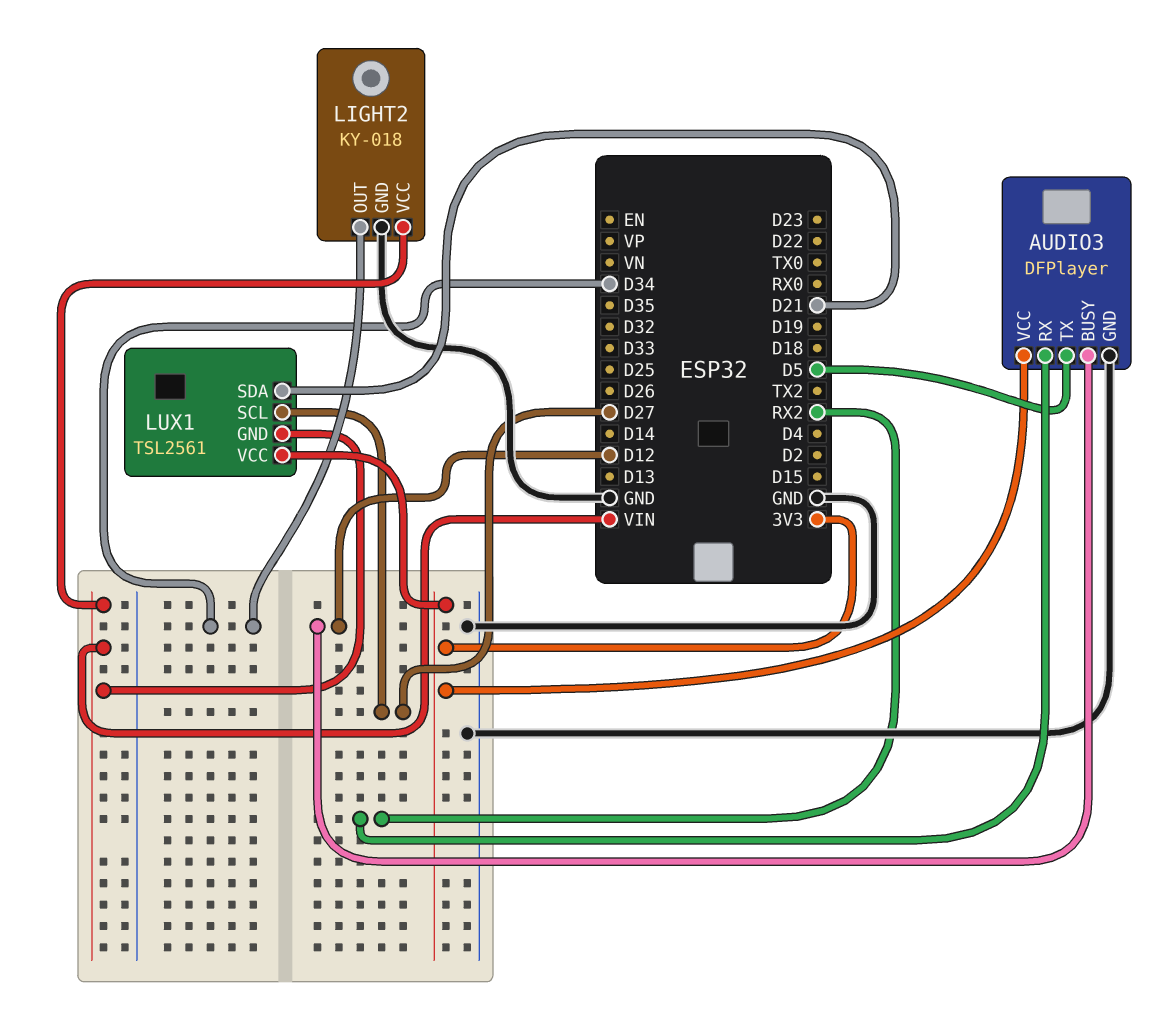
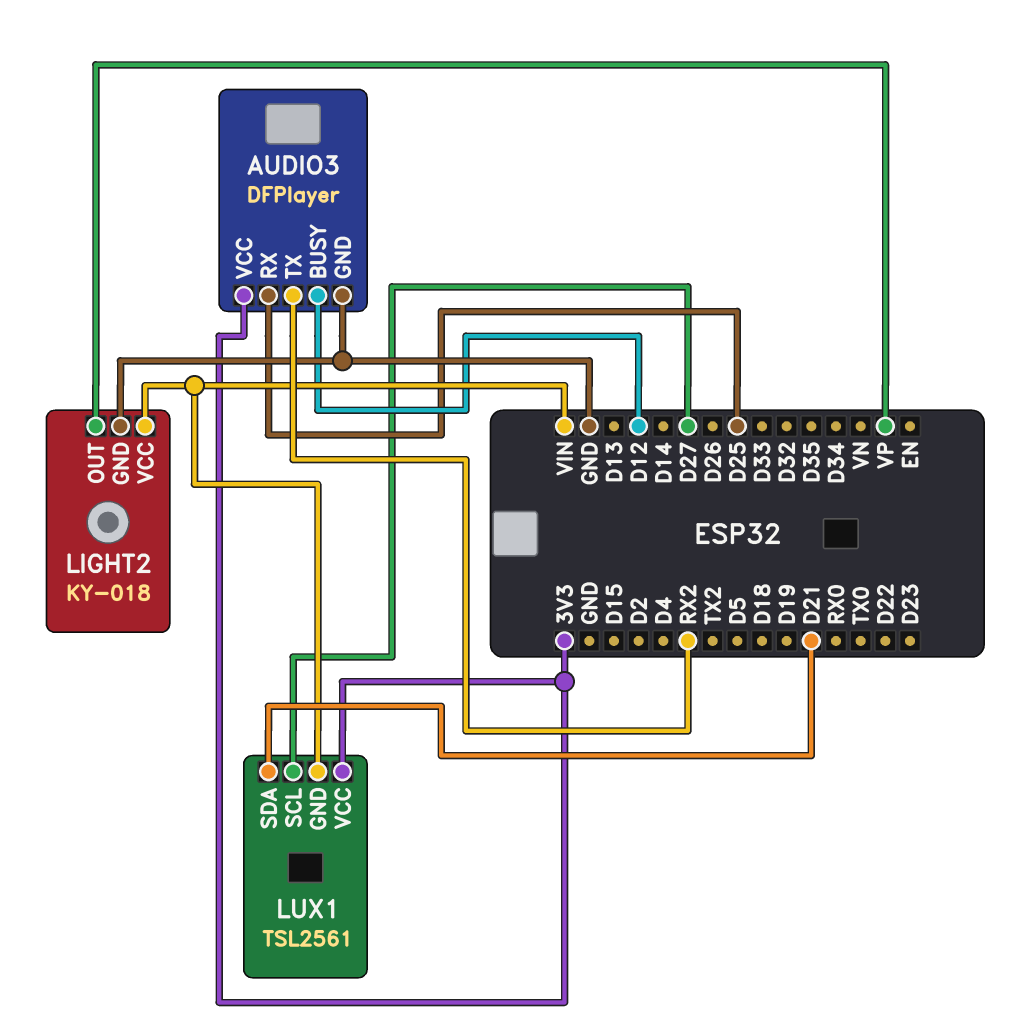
AUDIO3 pin RX: RX2 -> D25
AUDIO3 pin TX: D5 -> RX2
LIGHT2 pin OUT: D34 -> VP

